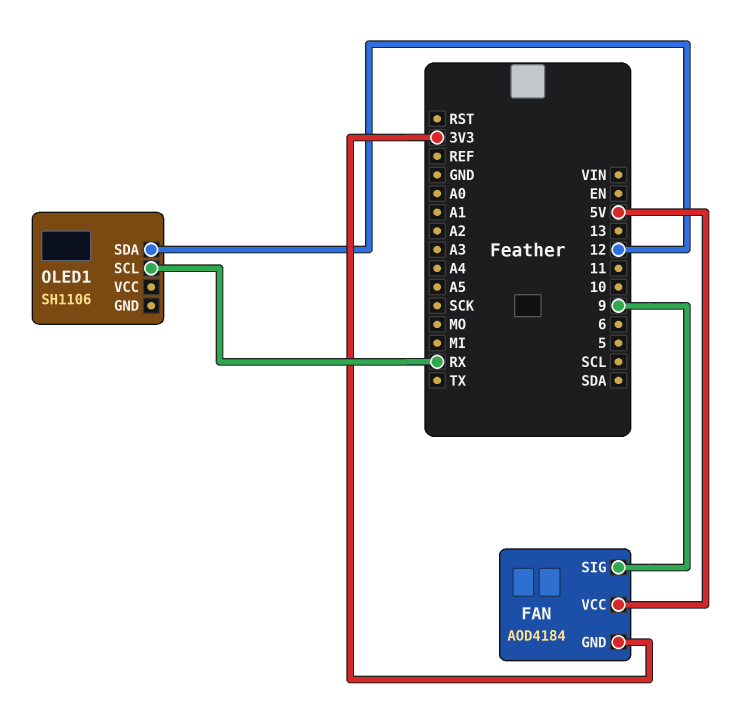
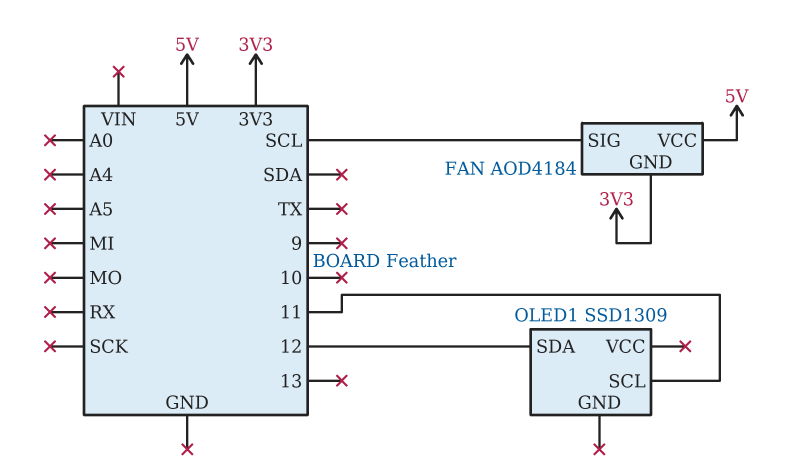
FAN pin SIG: 9 -> SCL
OLED1: SH1106 -> SSD1309
OLED1 pin SCL: RX -> 11

